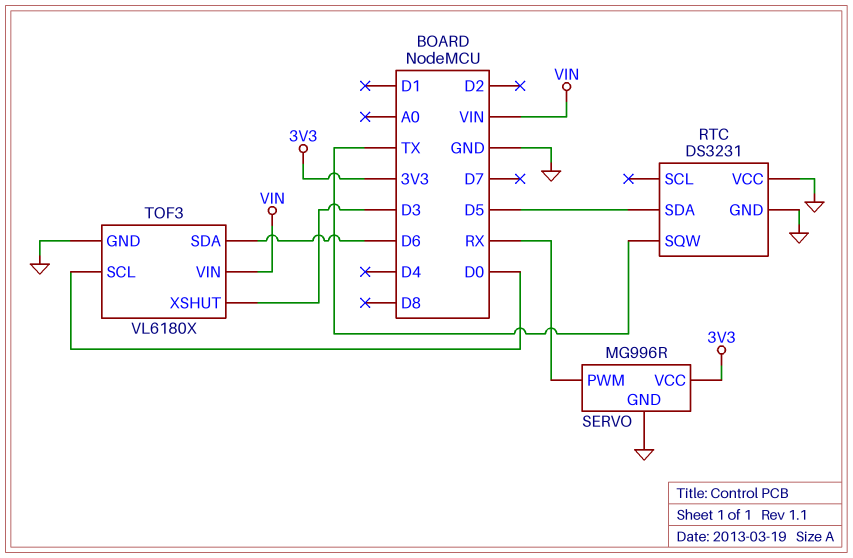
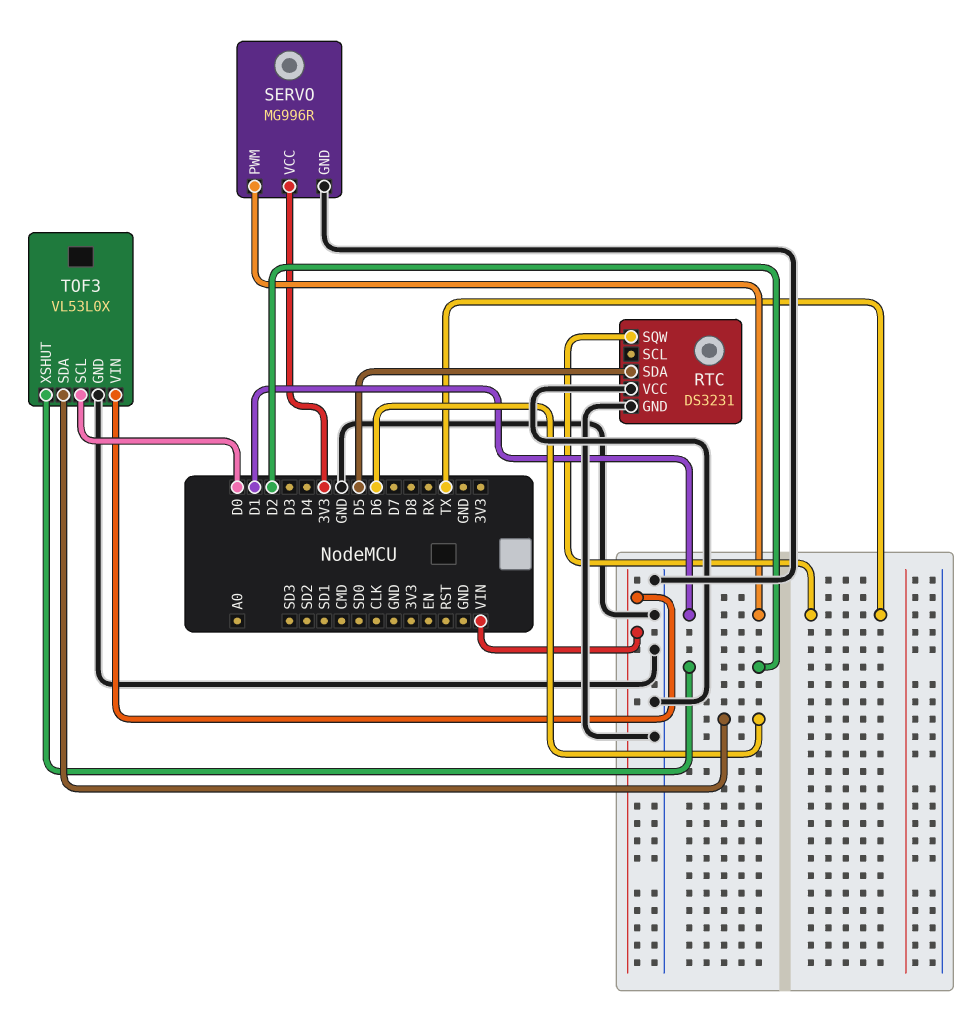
SERVO pin PWM: RX -> D1
TOF3: VL6180X -> VL53L0X
TOF3 pin XSHUT: D3 -> D2

